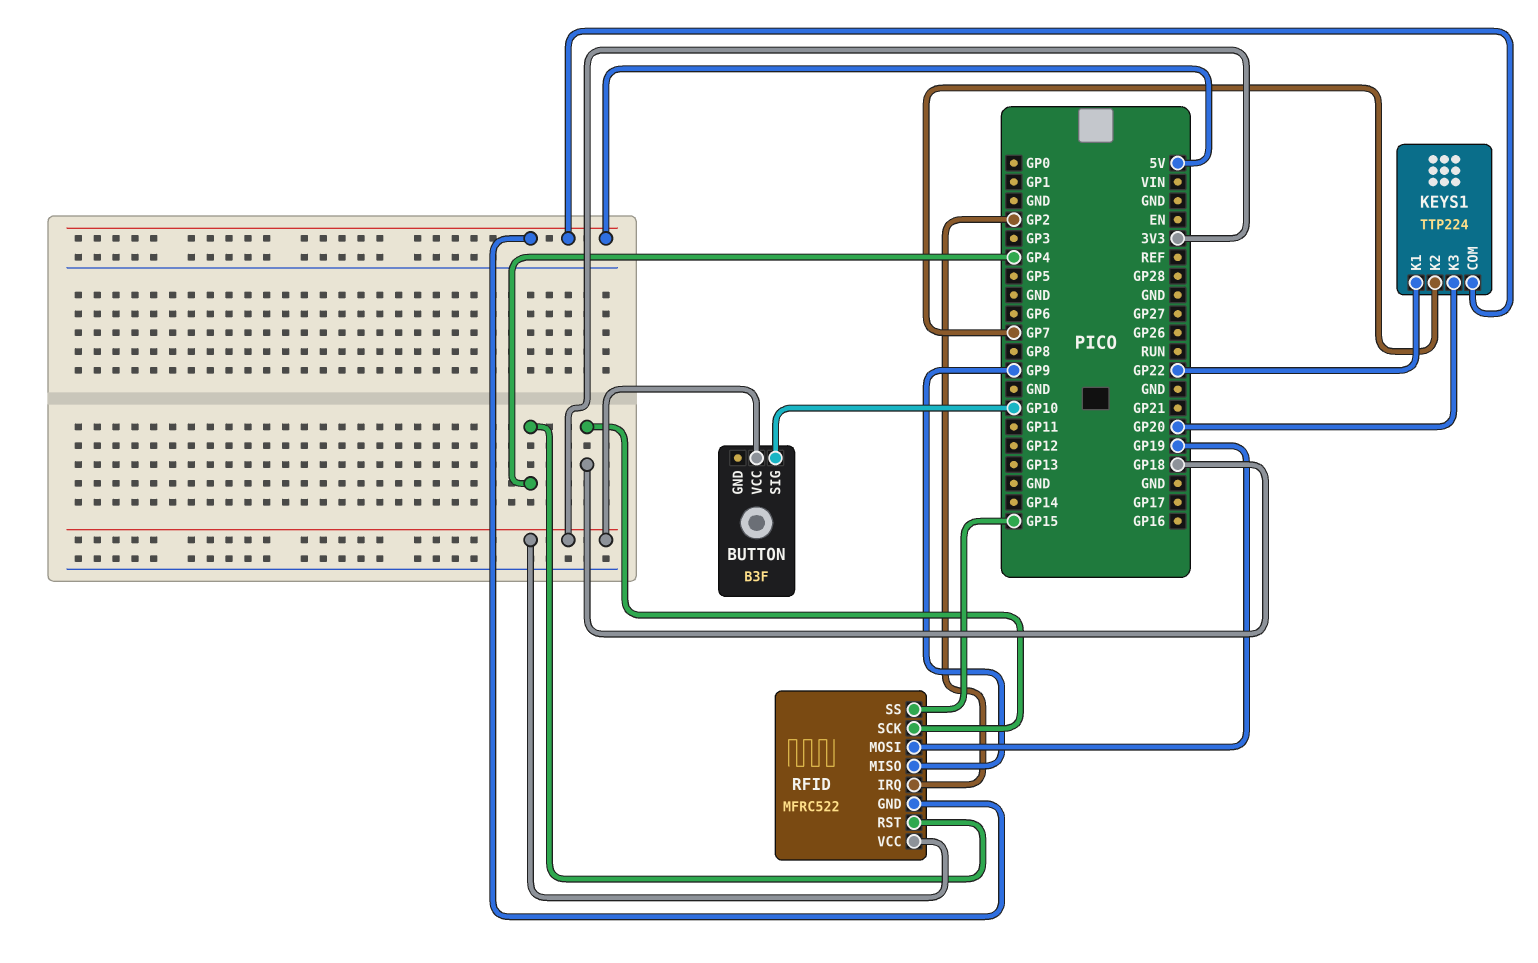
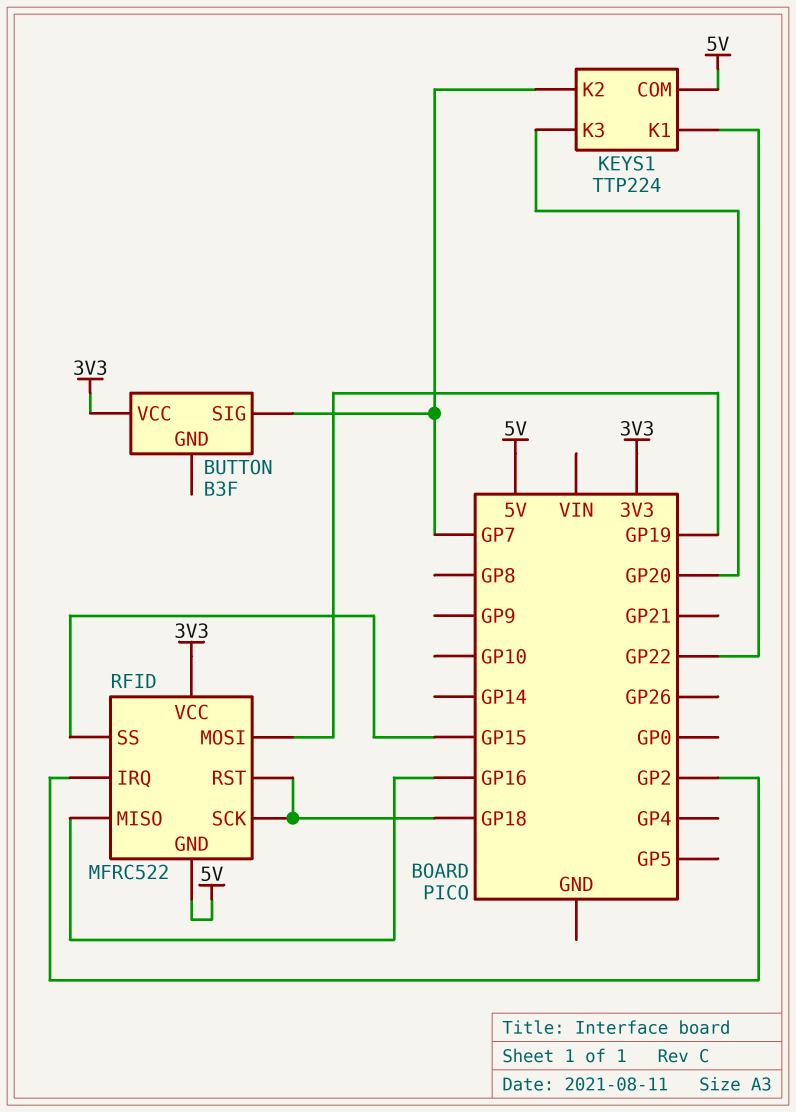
BUTTON pin SIG: GP10 -> GP7
RFID pin MISO: GP9 -> GP16
RFID pin RST: GP4 -> GP18

